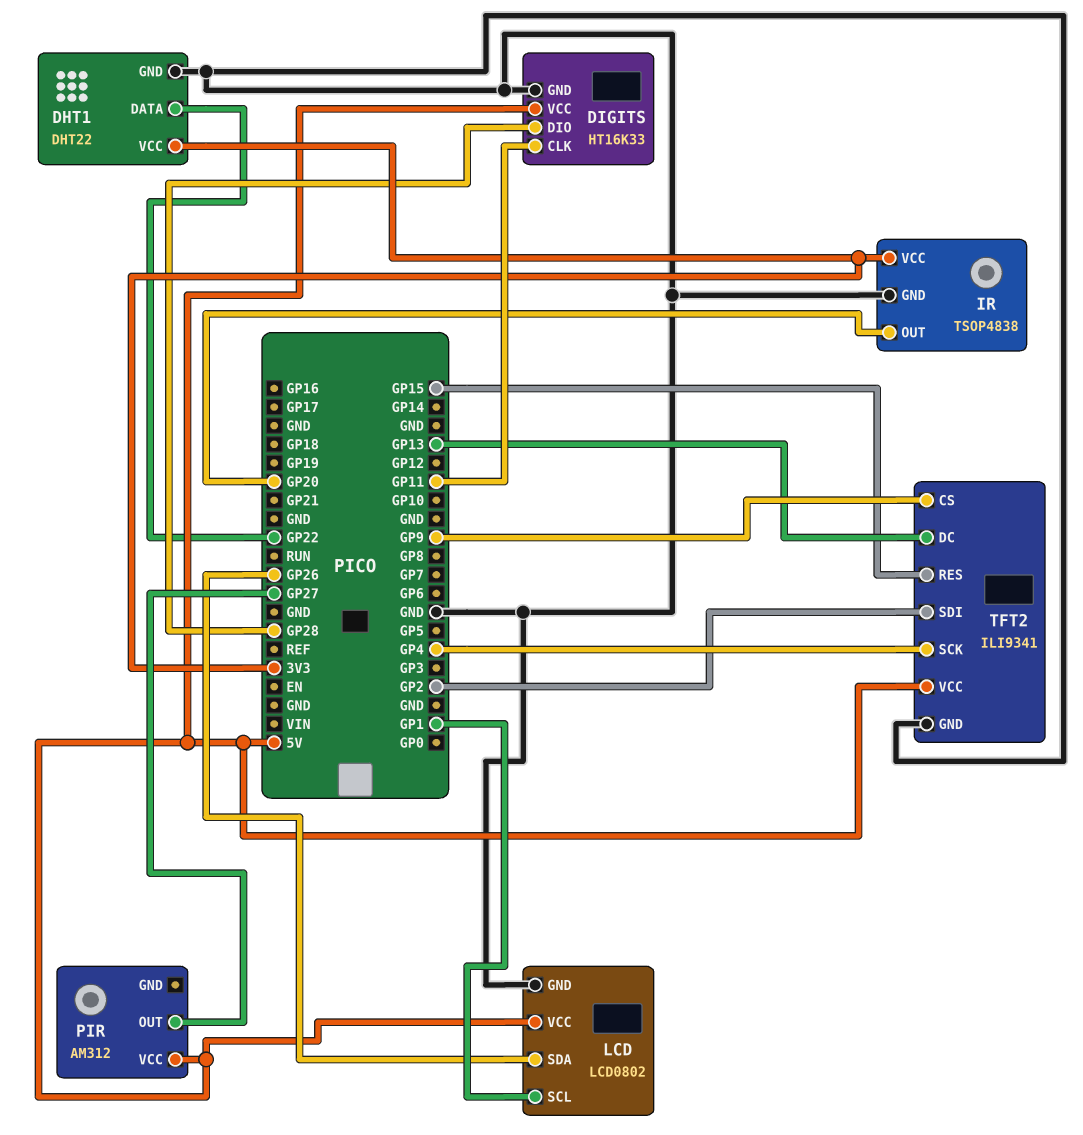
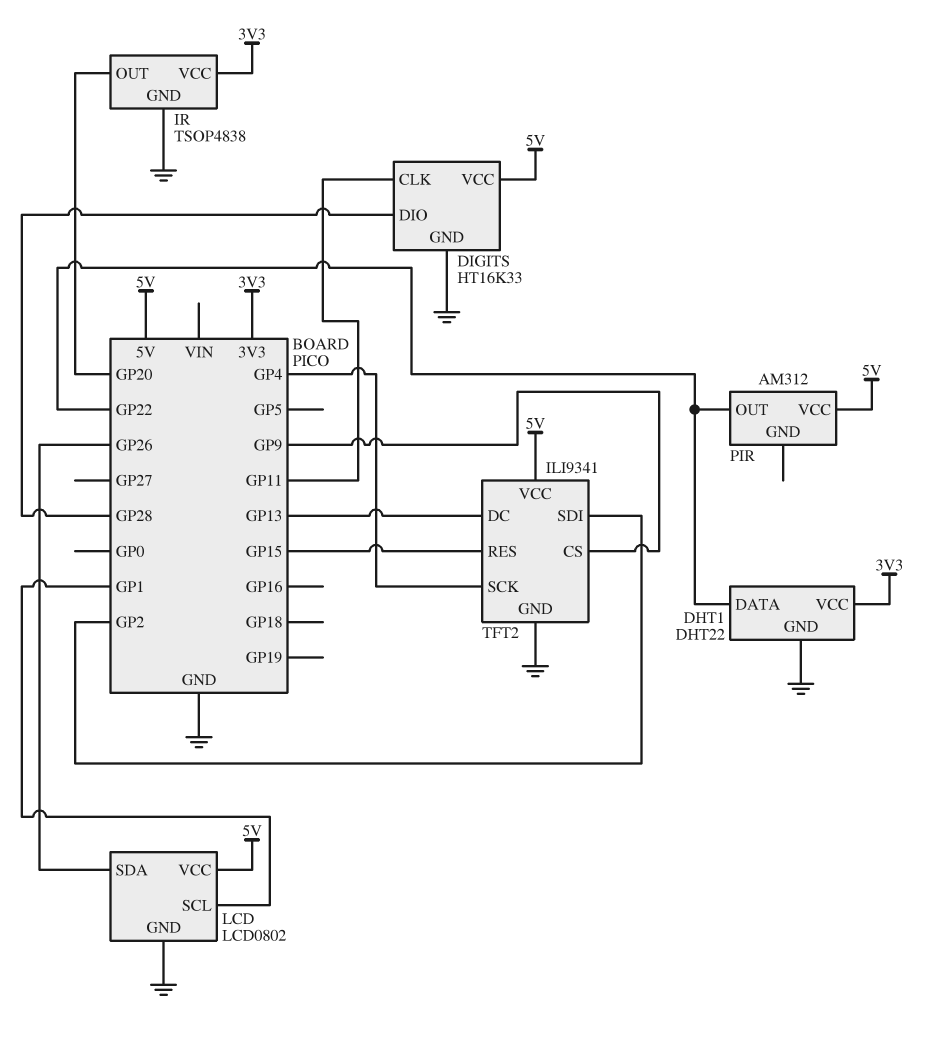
PIR pin OUT: GP27 -> GP22

